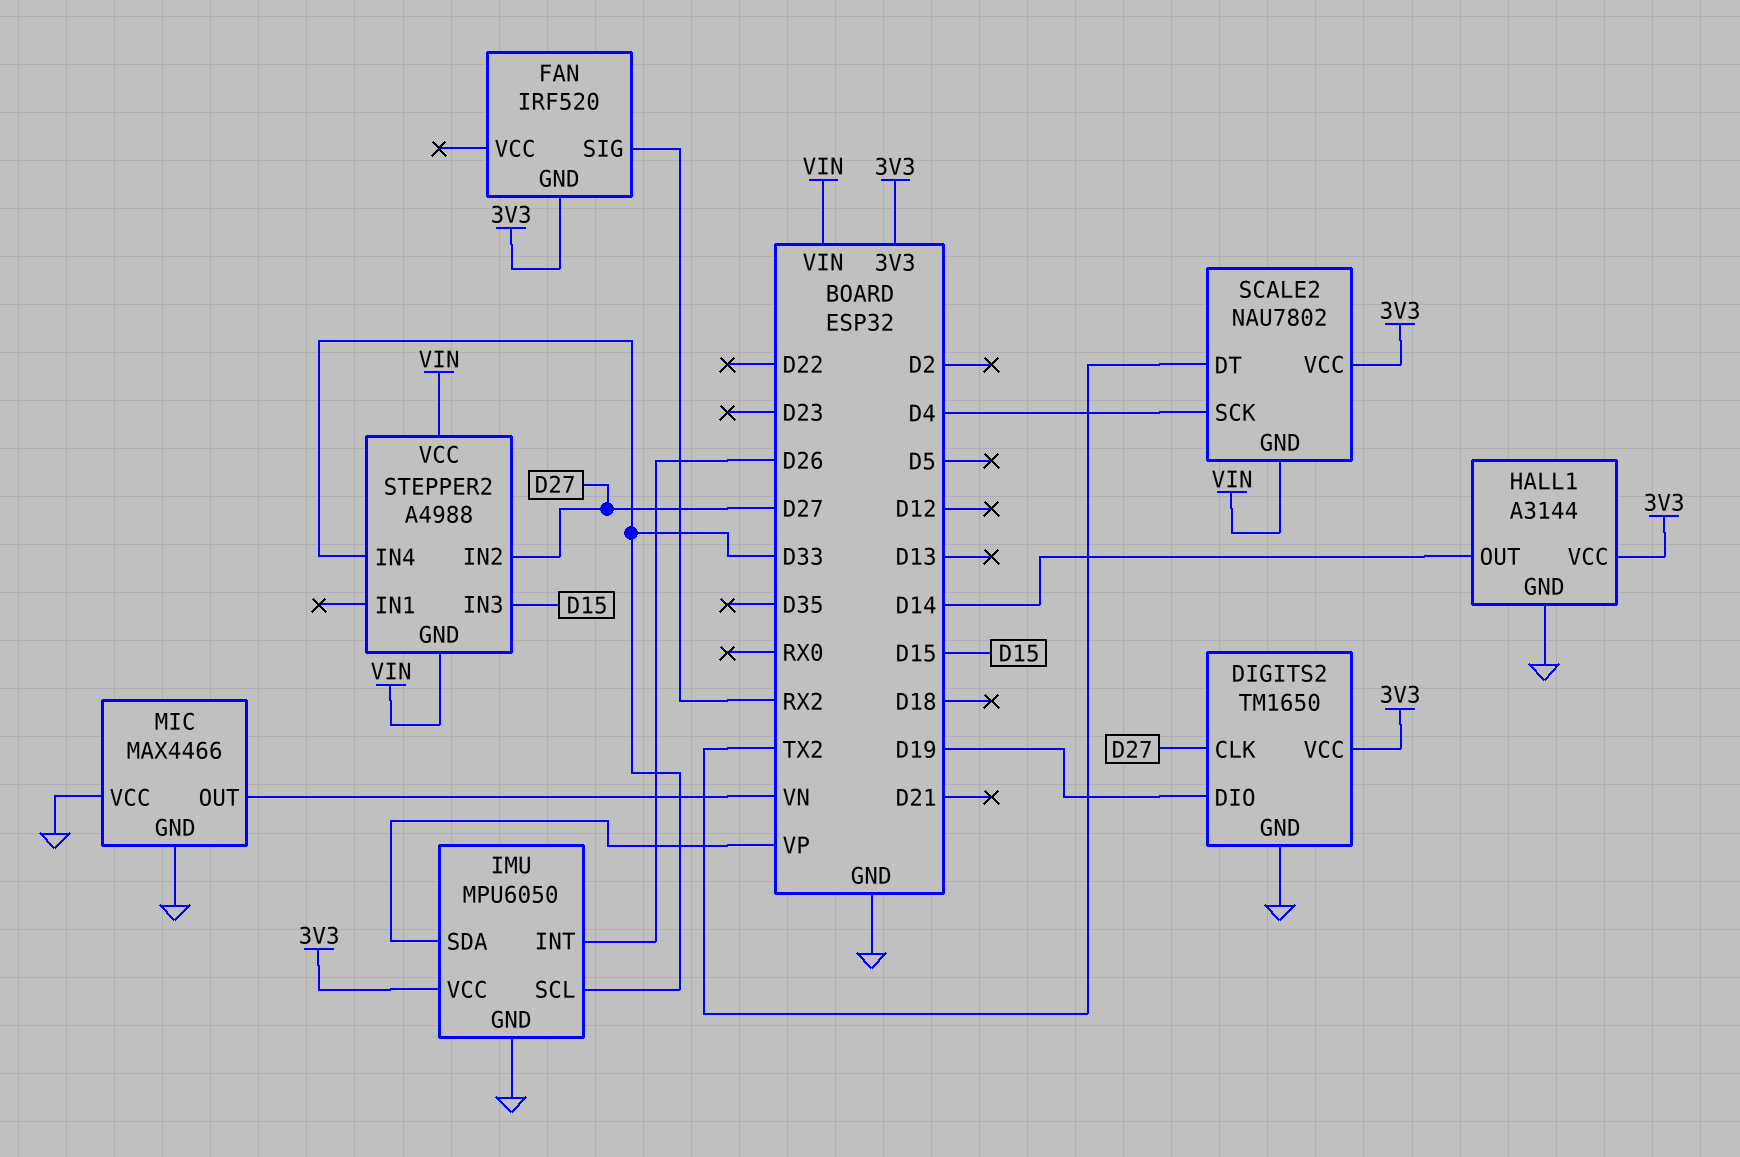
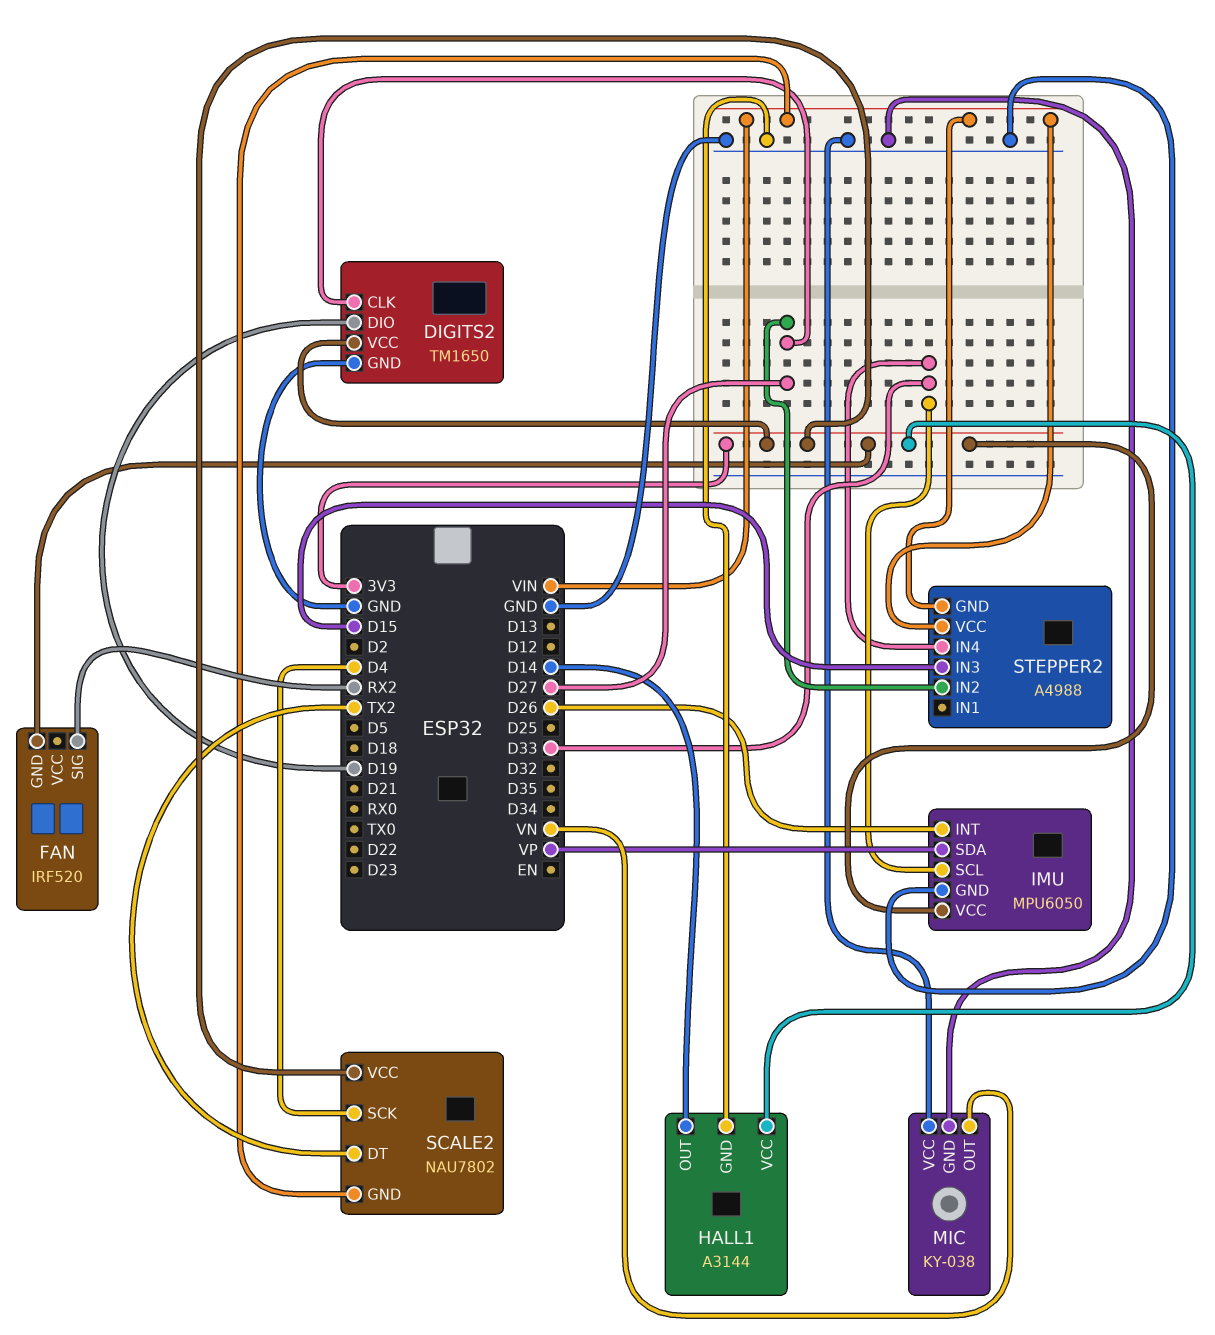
MIC: MAX4466 -> KY-038

